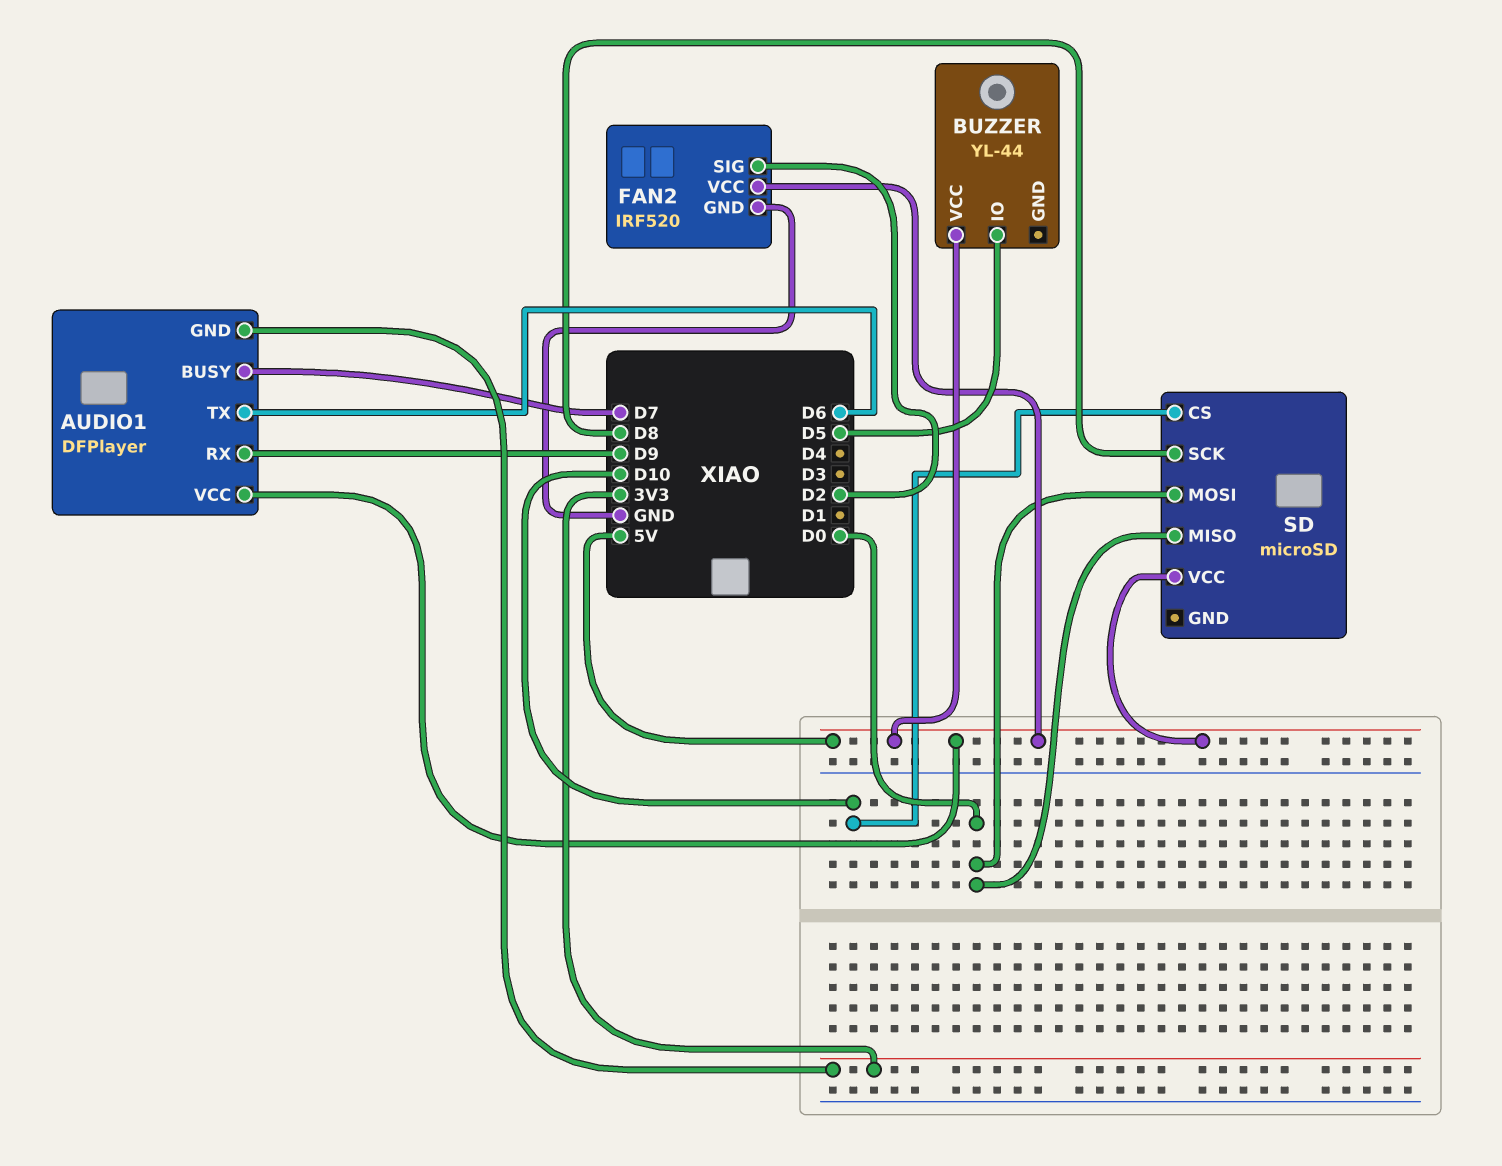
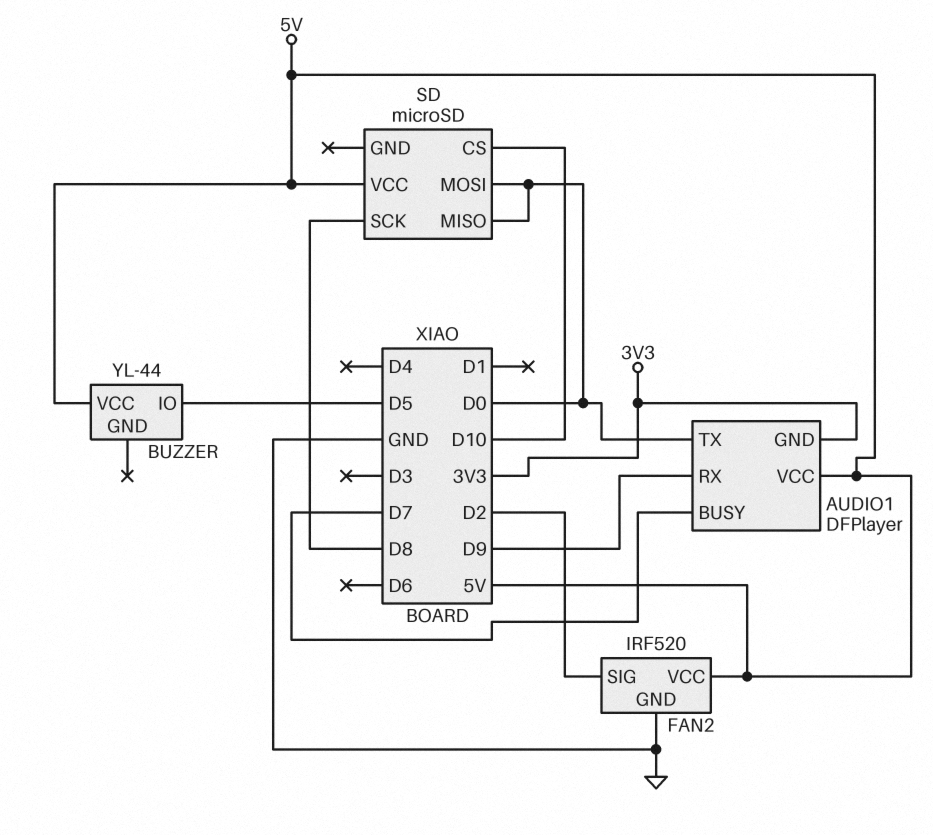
AUDIO1 pin TX: D6 -> D0

